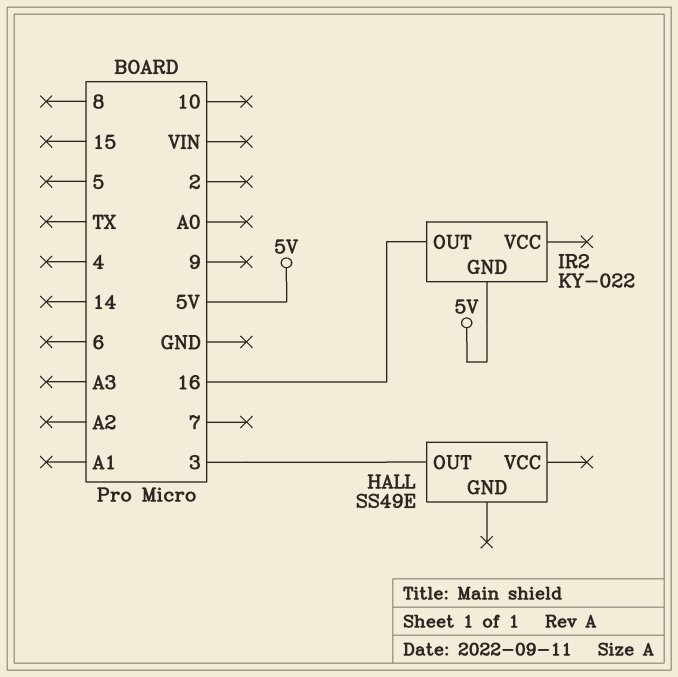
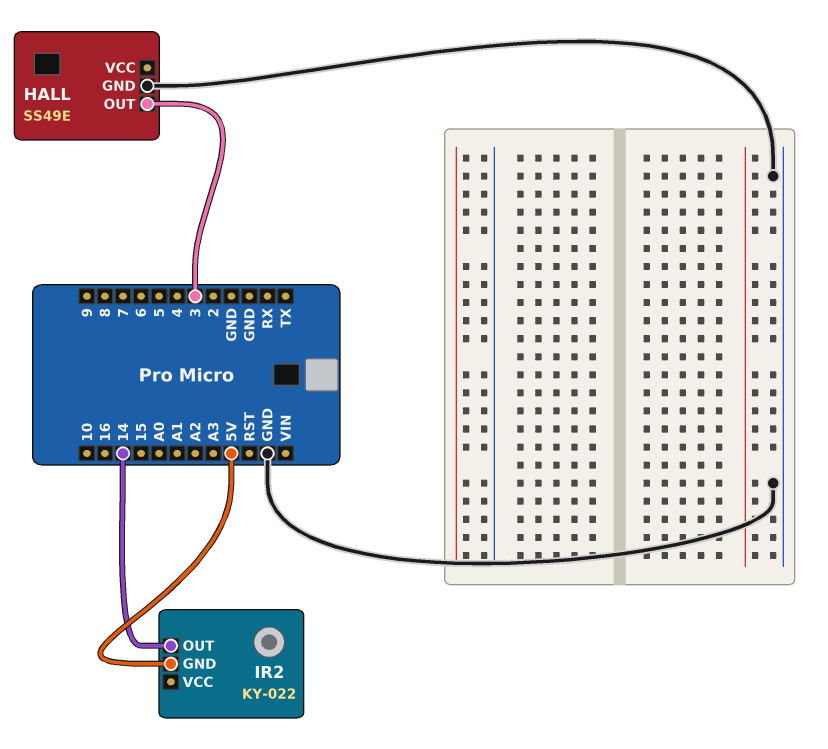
HALL pin GND: none -> GND
IR2 pin OUT: 16 -> 14

